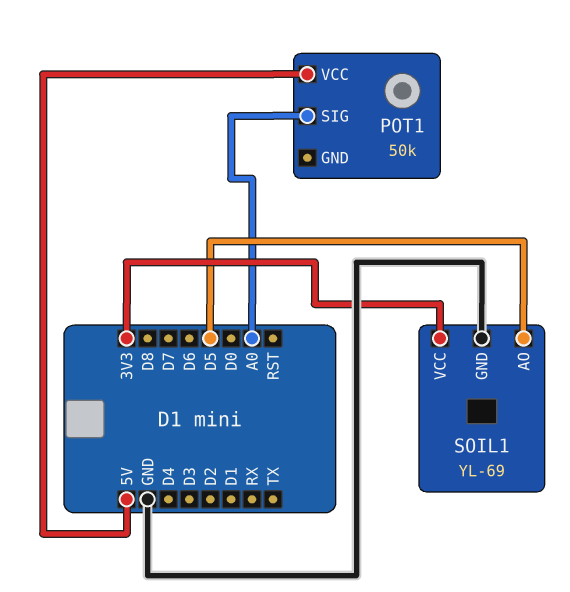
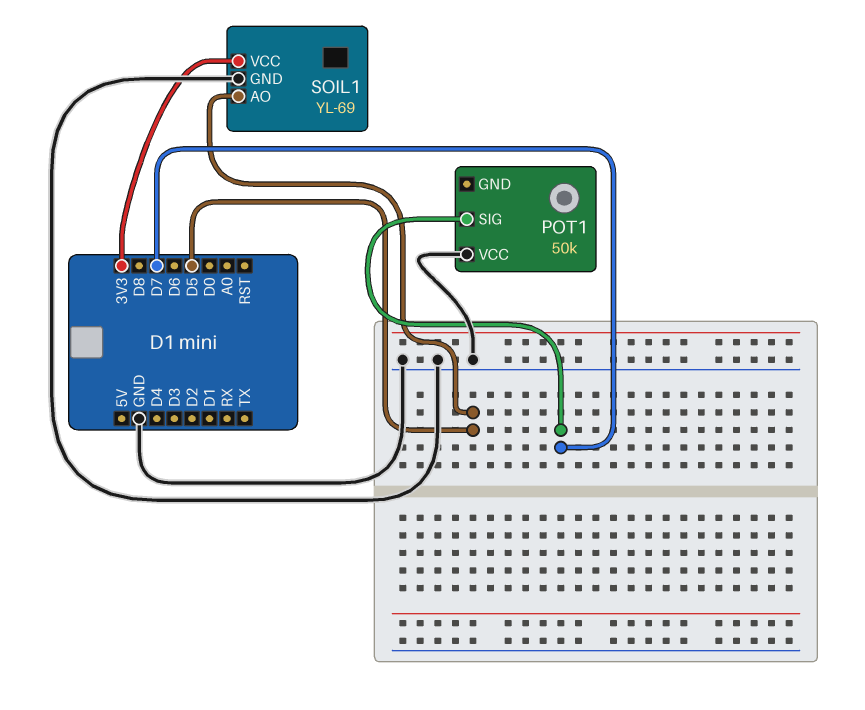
POT1 pin SIG: A0 -> D7
POT1 pin VCC: 5V -> GND

